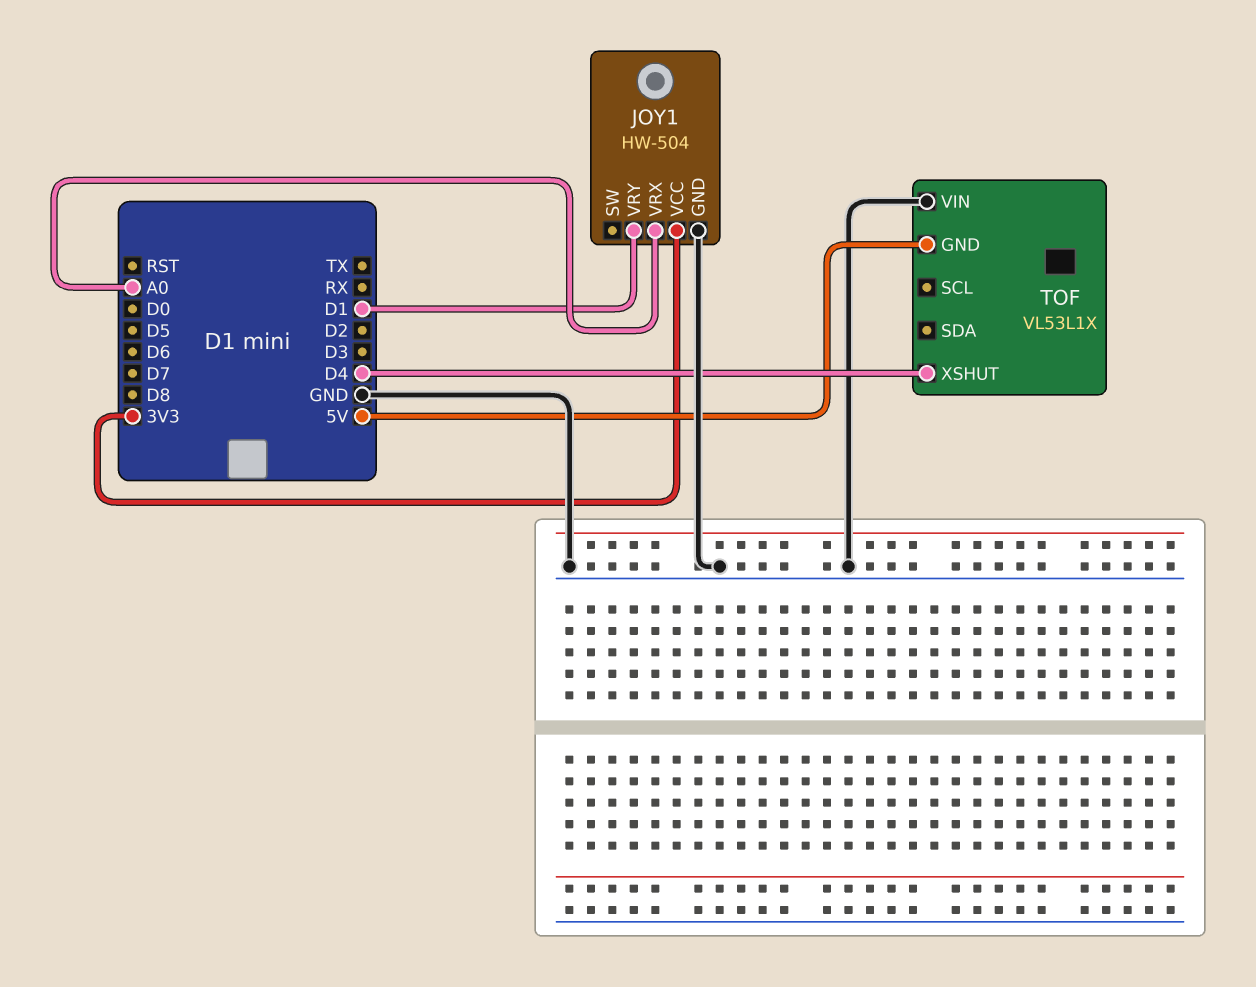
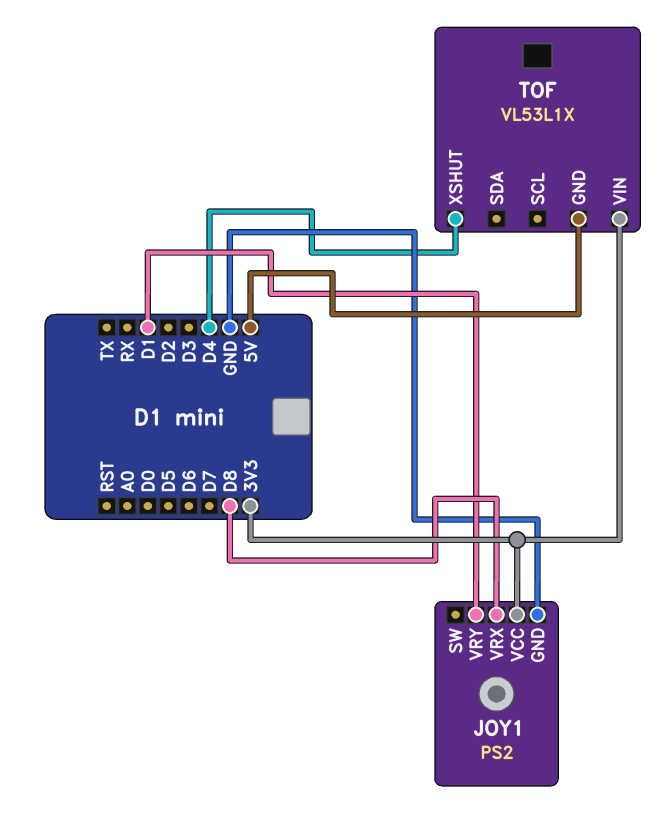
JOY1: HW-504 -> PS2
JOY1 pin VRX: A0 -> D8
TOF pin VIN: GND -> 3V3

